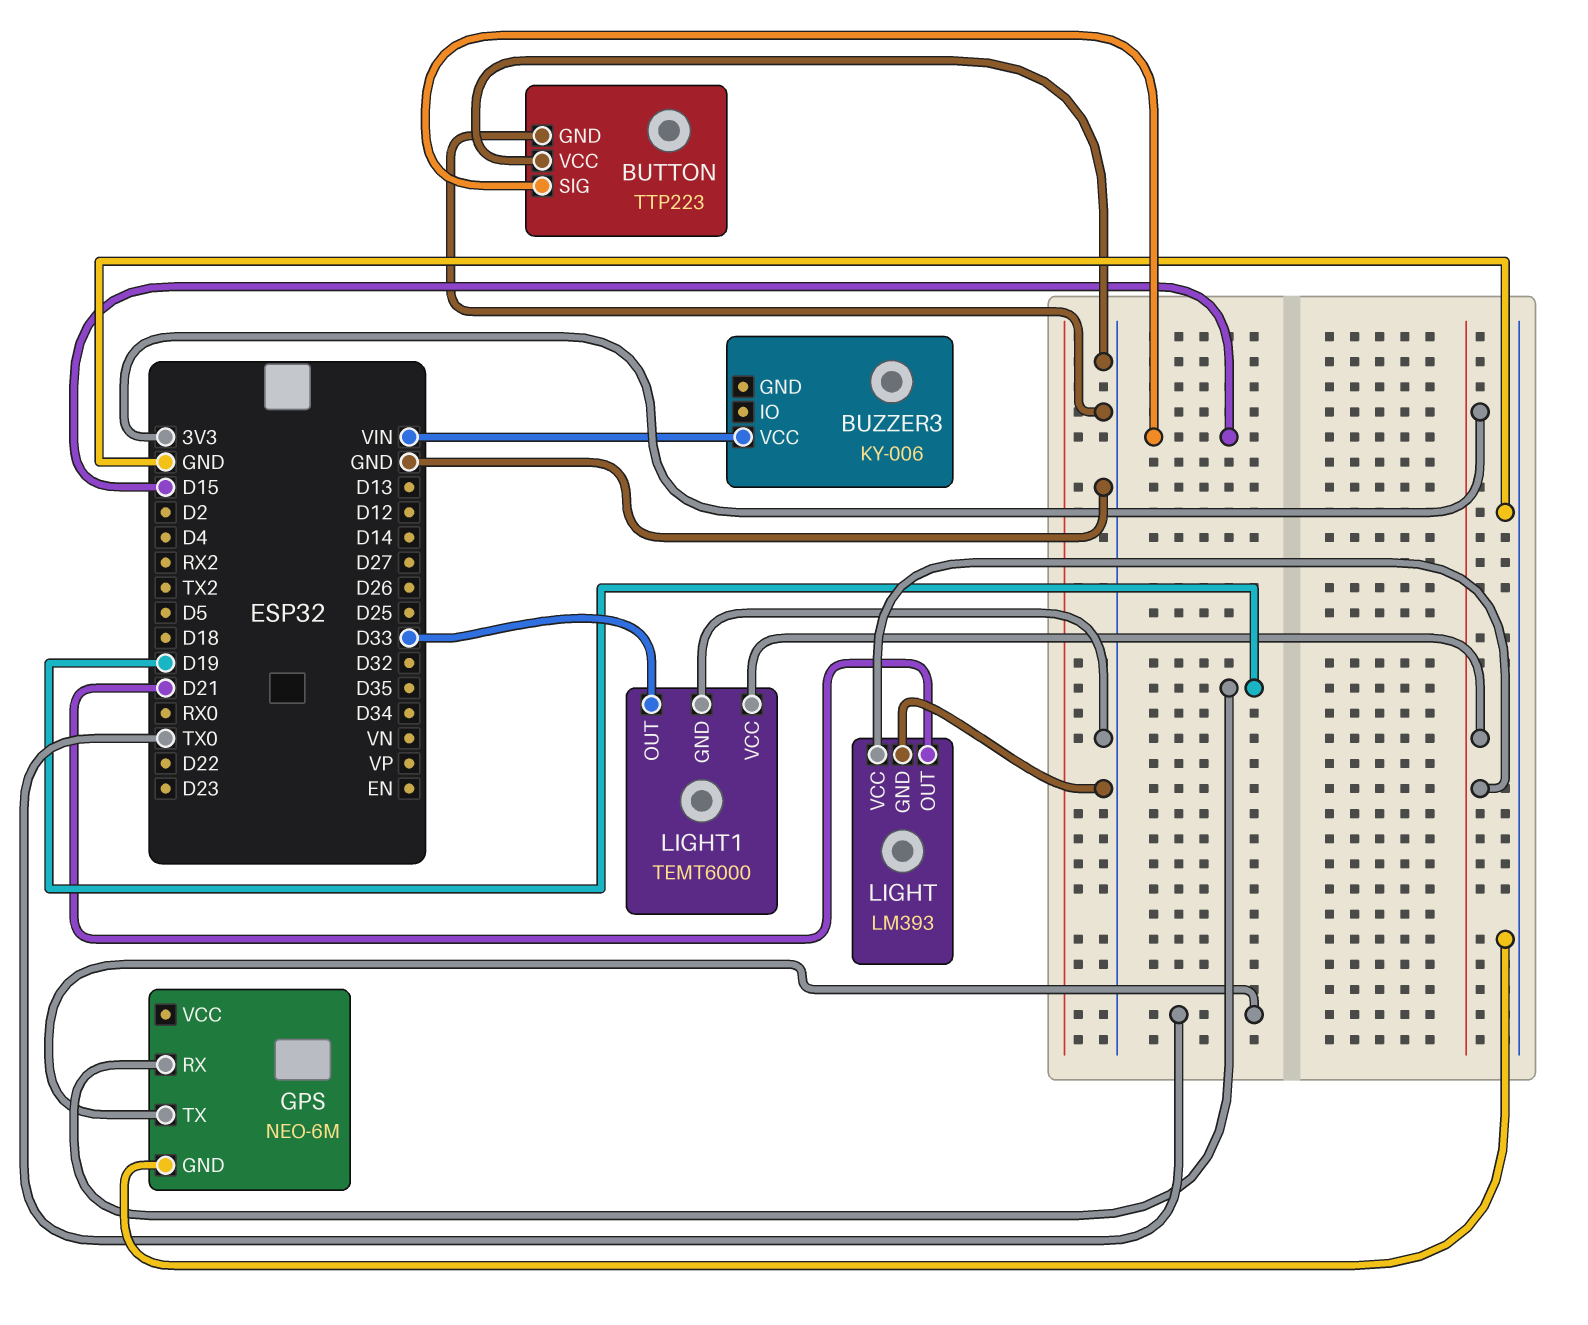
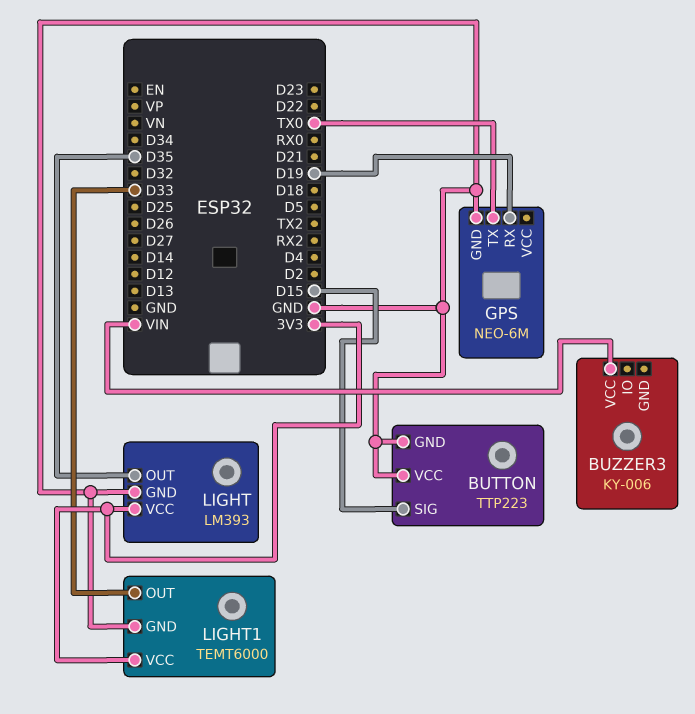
LIGHT pin OUT: D21 -> D35

